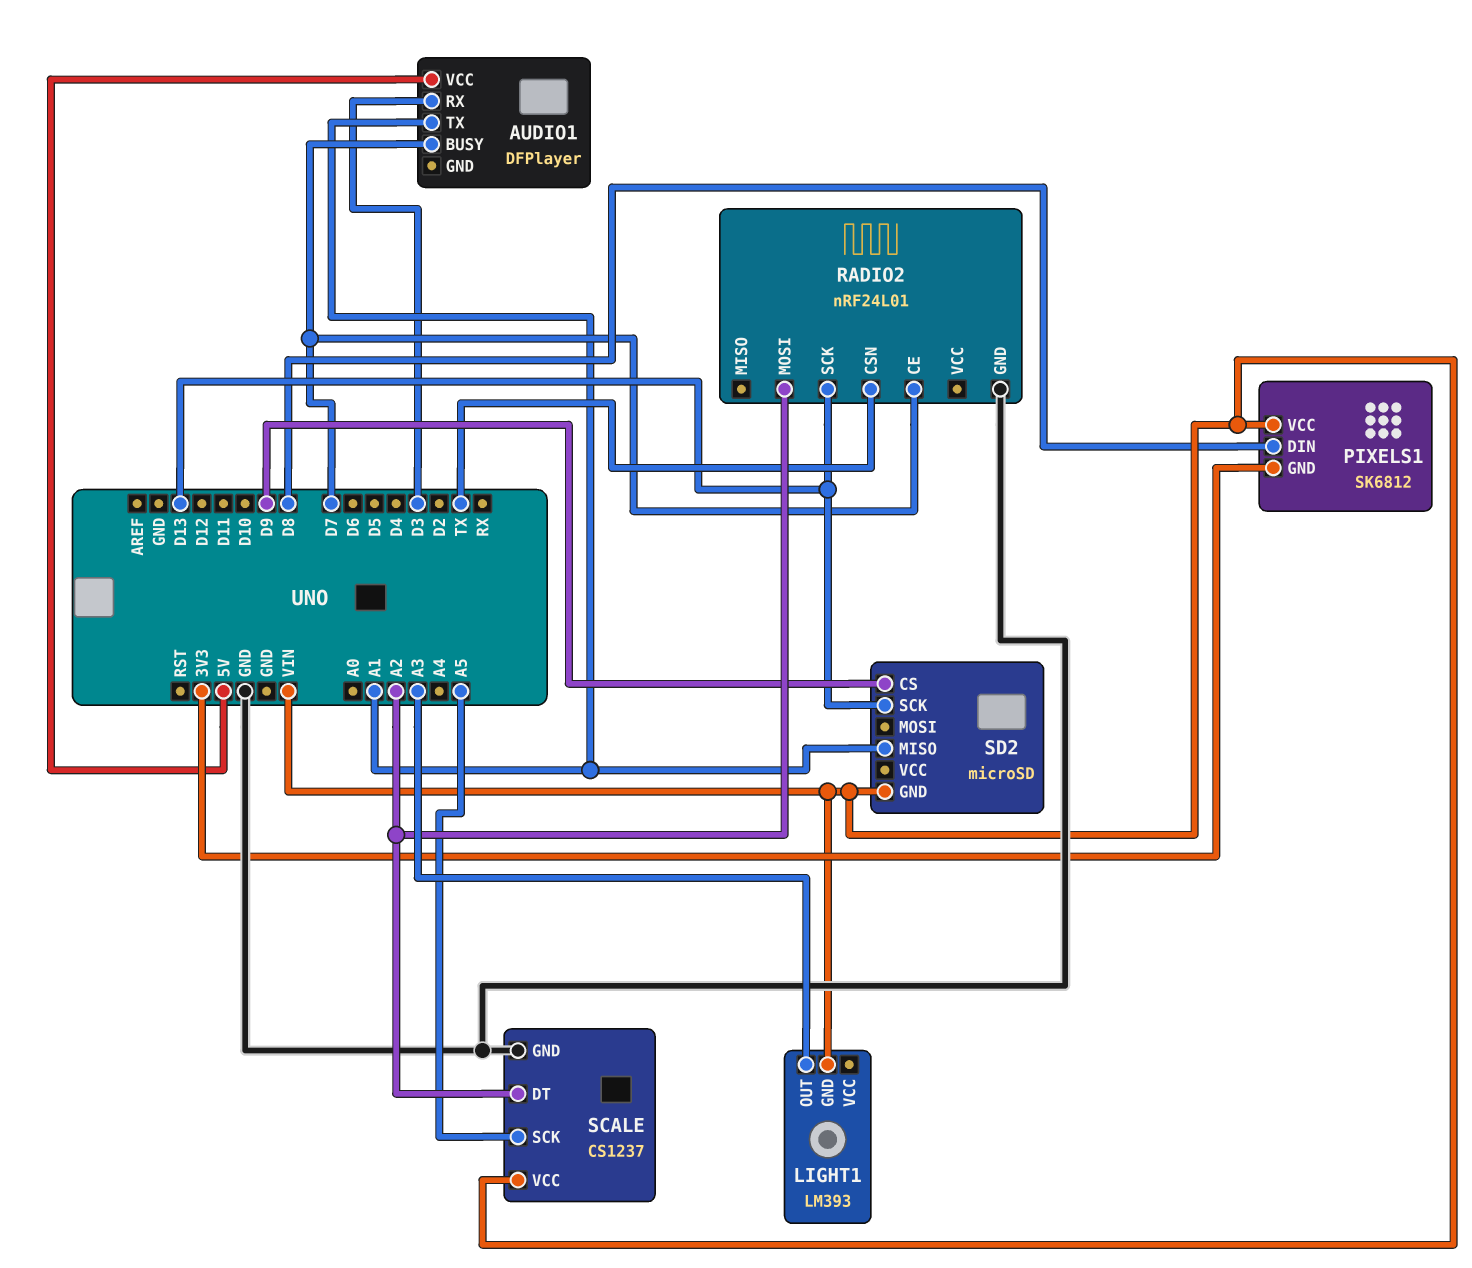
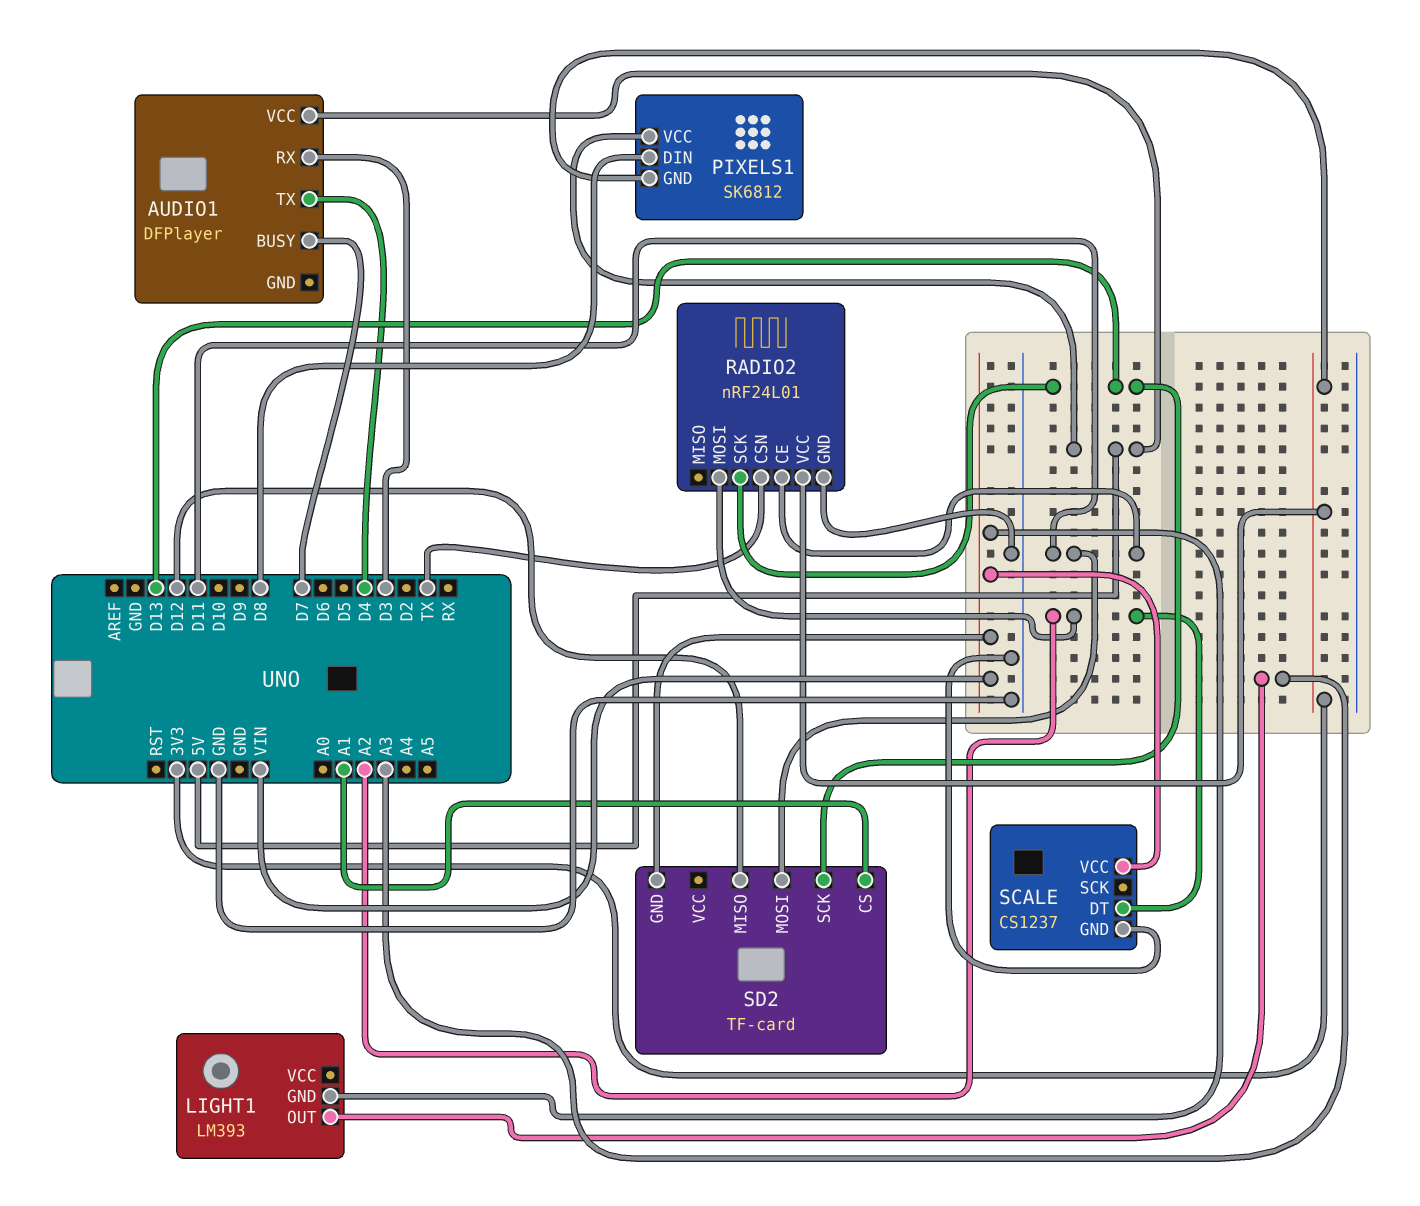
AUDIO1 pin TX: A1 -> D4
PIXELS1 pin VCC: VIN -> 5V
RADIO2 pin CE: D7 -> D11
RADIO2 pin VCC: none -> 3V3
SCALE pin SCK: A5 -> none
SD2: microSD -> TF-card
SD2 pin CS: D9 -> A1
SD2 pin MISO: A1 -> D12
SD2 pin MOSI: none -> D11

